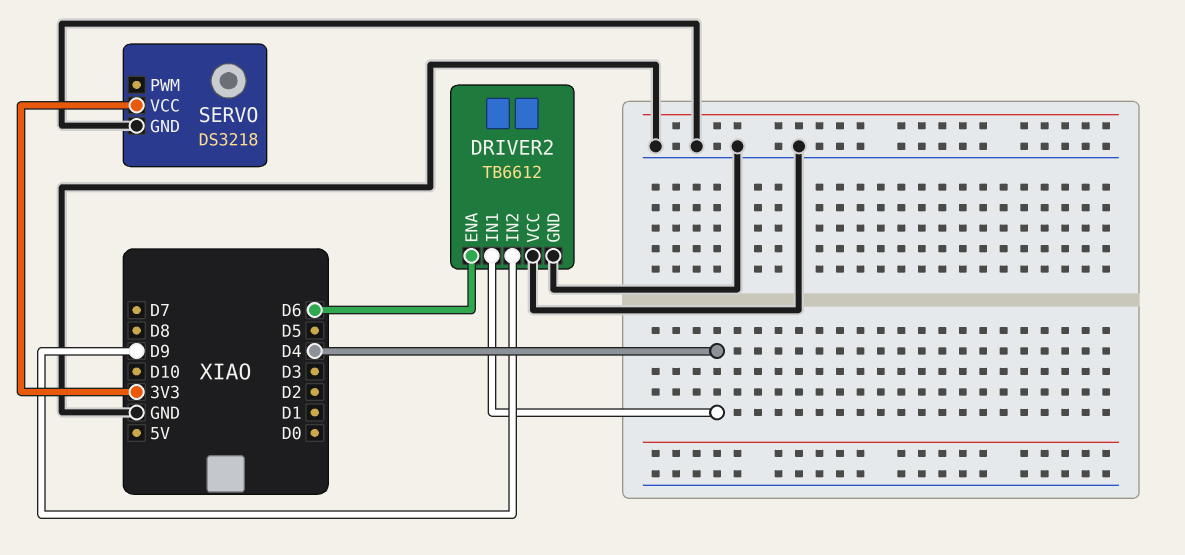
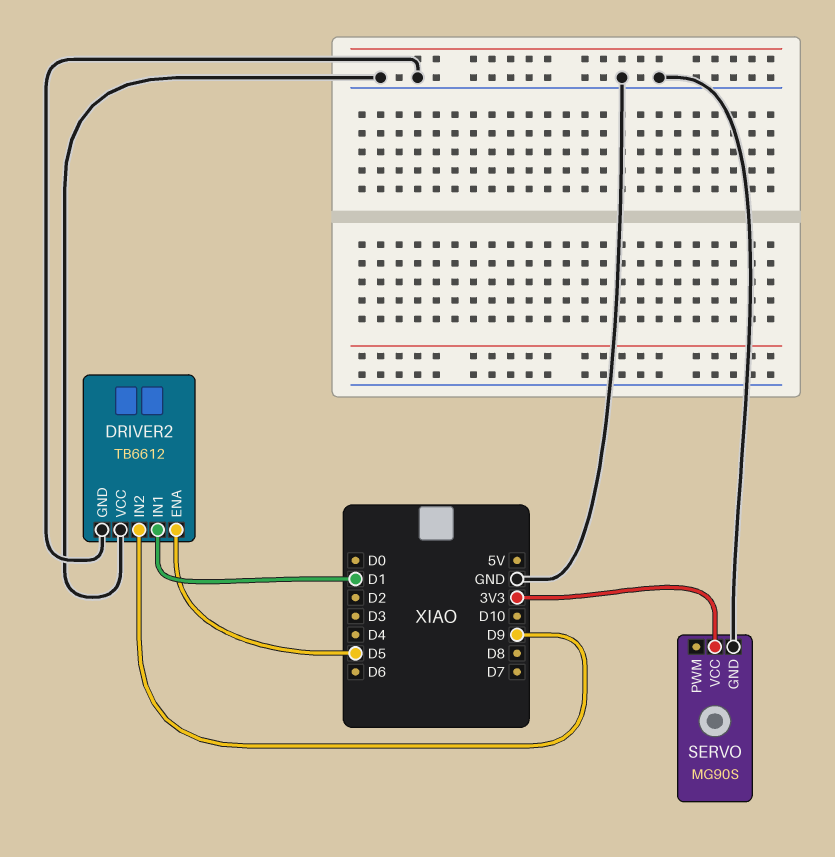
DRIVER2 pin ENA: D6 -> D5
DRIVER2 pin IN1: D4 -> D1
SERVO: DS3218 -> MG90S

